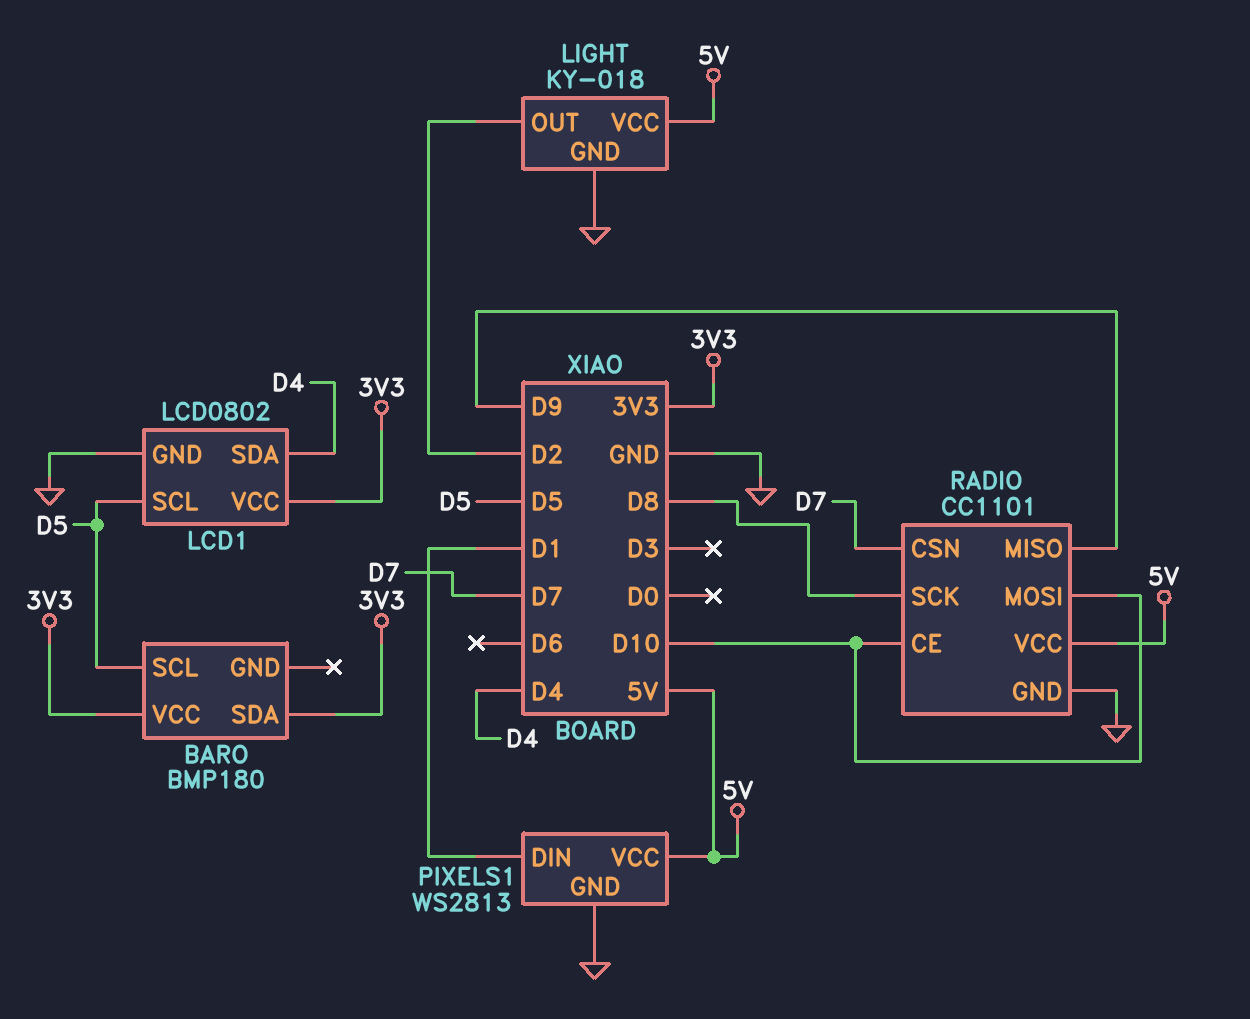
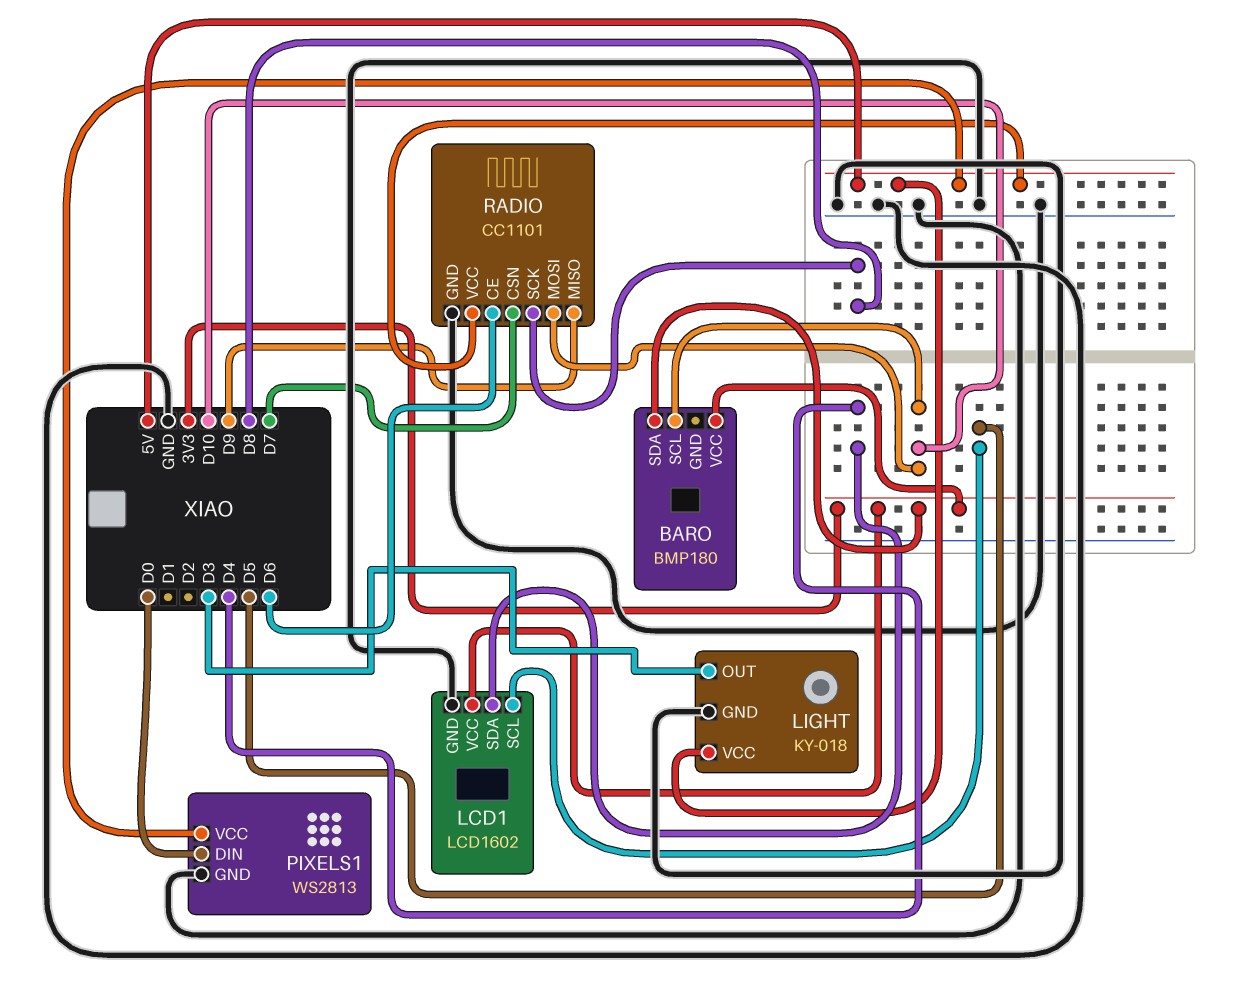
BARO pin SCL: D5 -> D10
LCD1: LCD0802 -> LCD1602
LIGHT pin OUT: D2 -> D3
PIXELS1 pin DIN: D1 -> D0
RADIO pin CE: D10 -> D6

